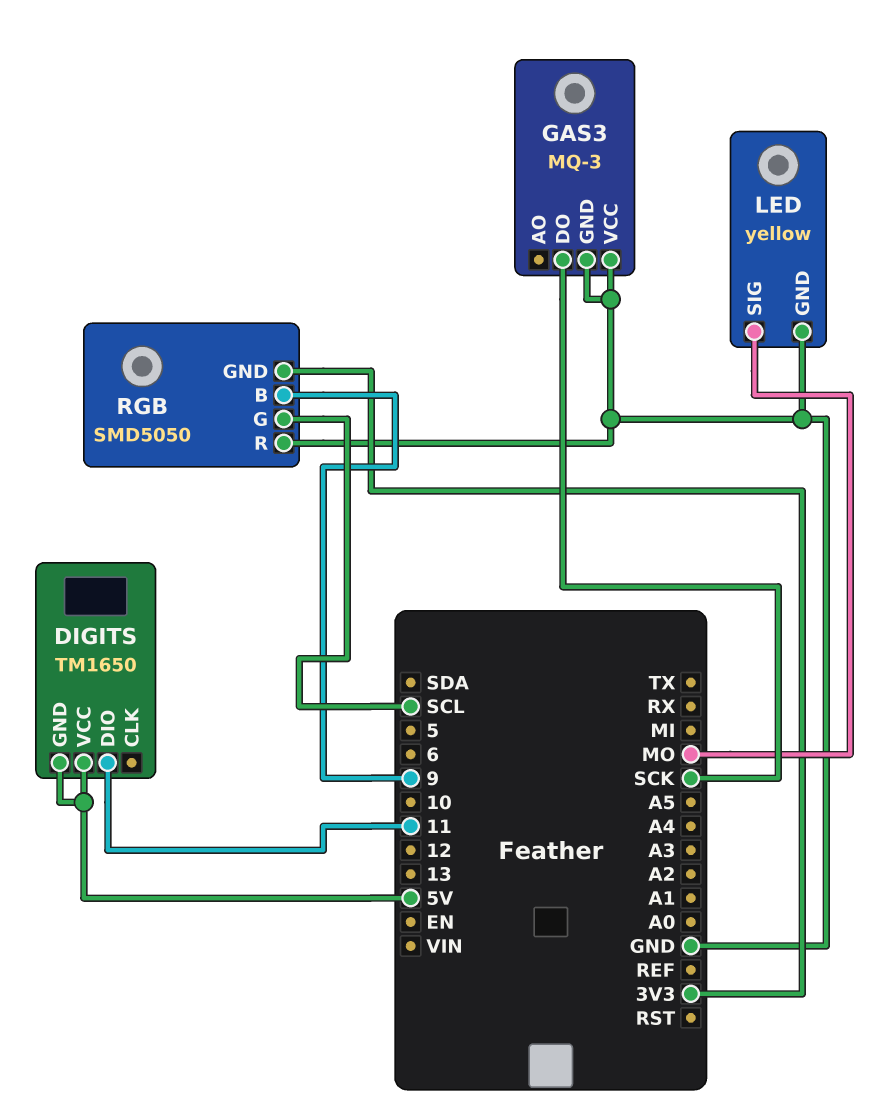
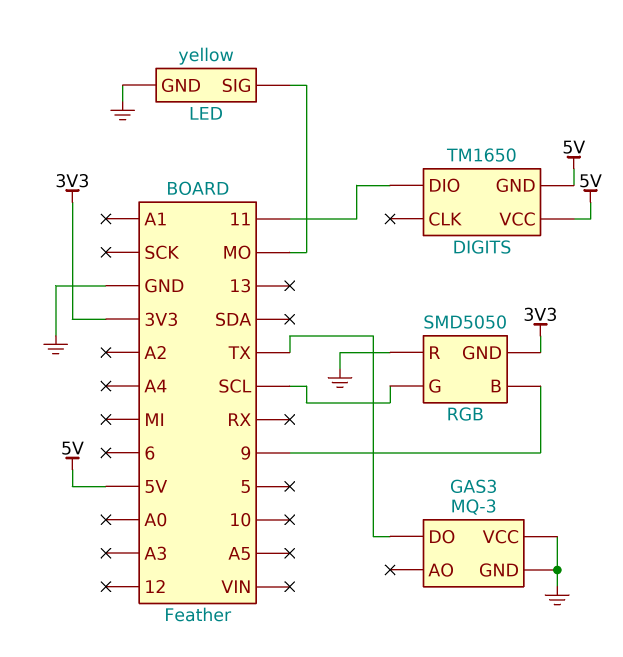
GAS3 pin DO: SCK -> TX

